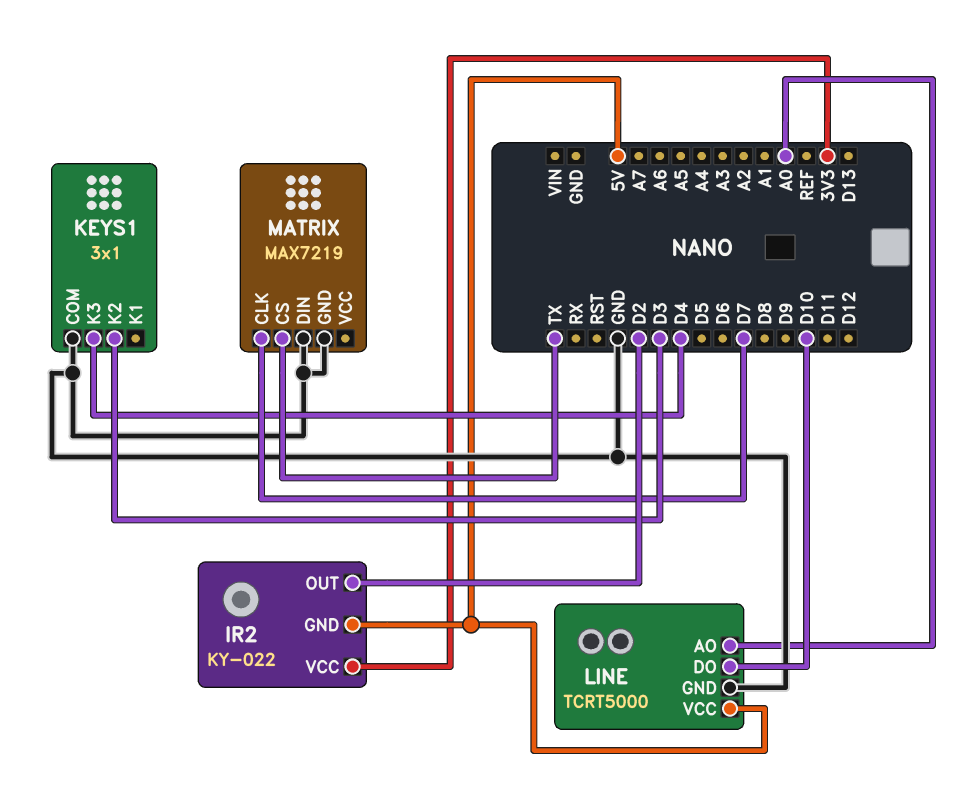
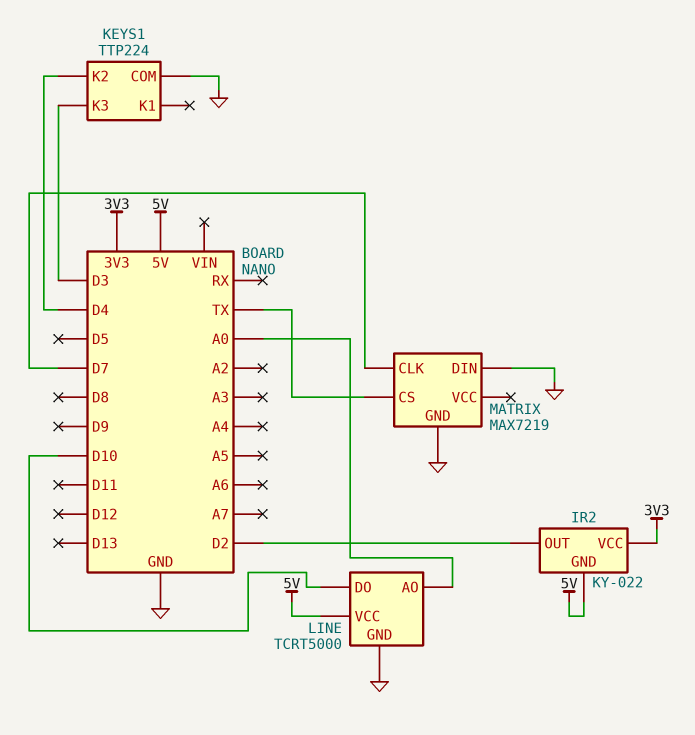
KEYS1: 3x1 -> TTP224
KEYS1 pin K2: D3 -> D4
KEYS1 pin K3: D4 -> D3

